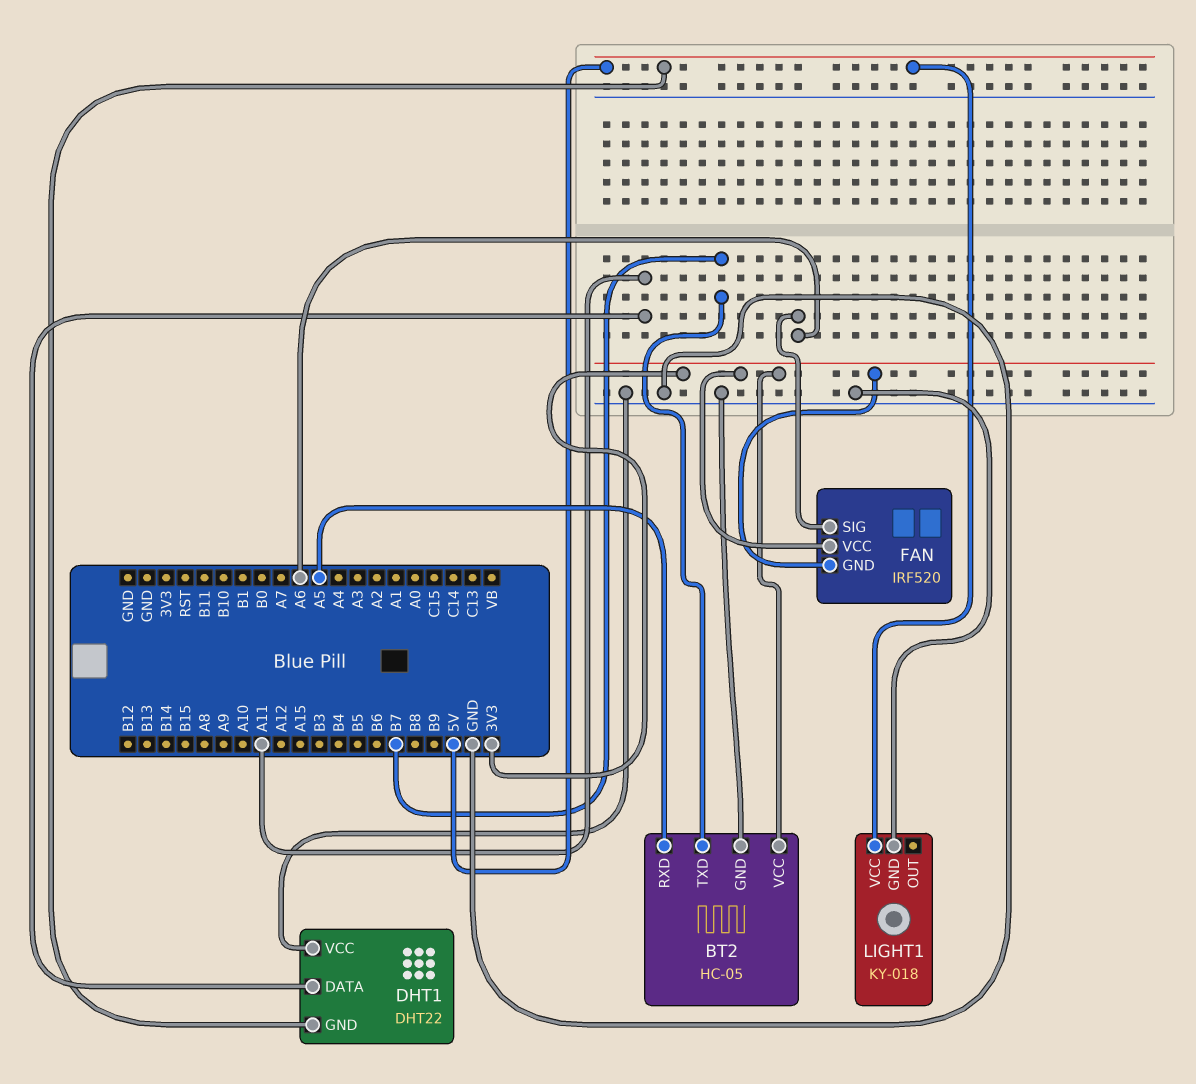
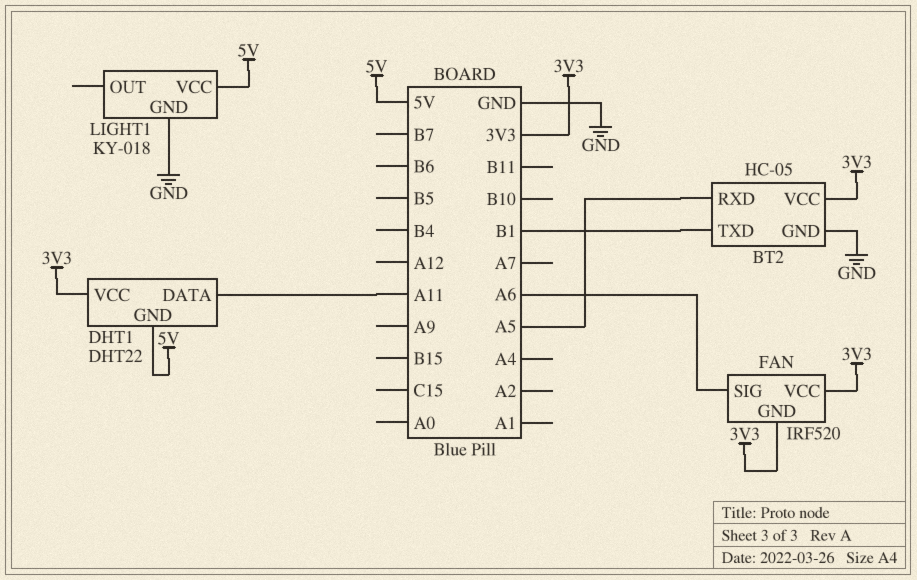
BT2 pin TXD: B7 -> B1
DHT1 pin VCC: GND -> 3V3

